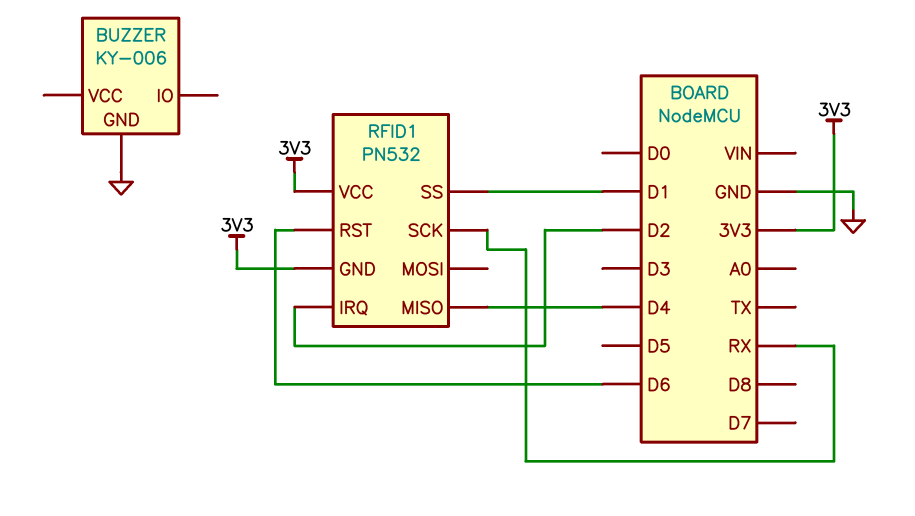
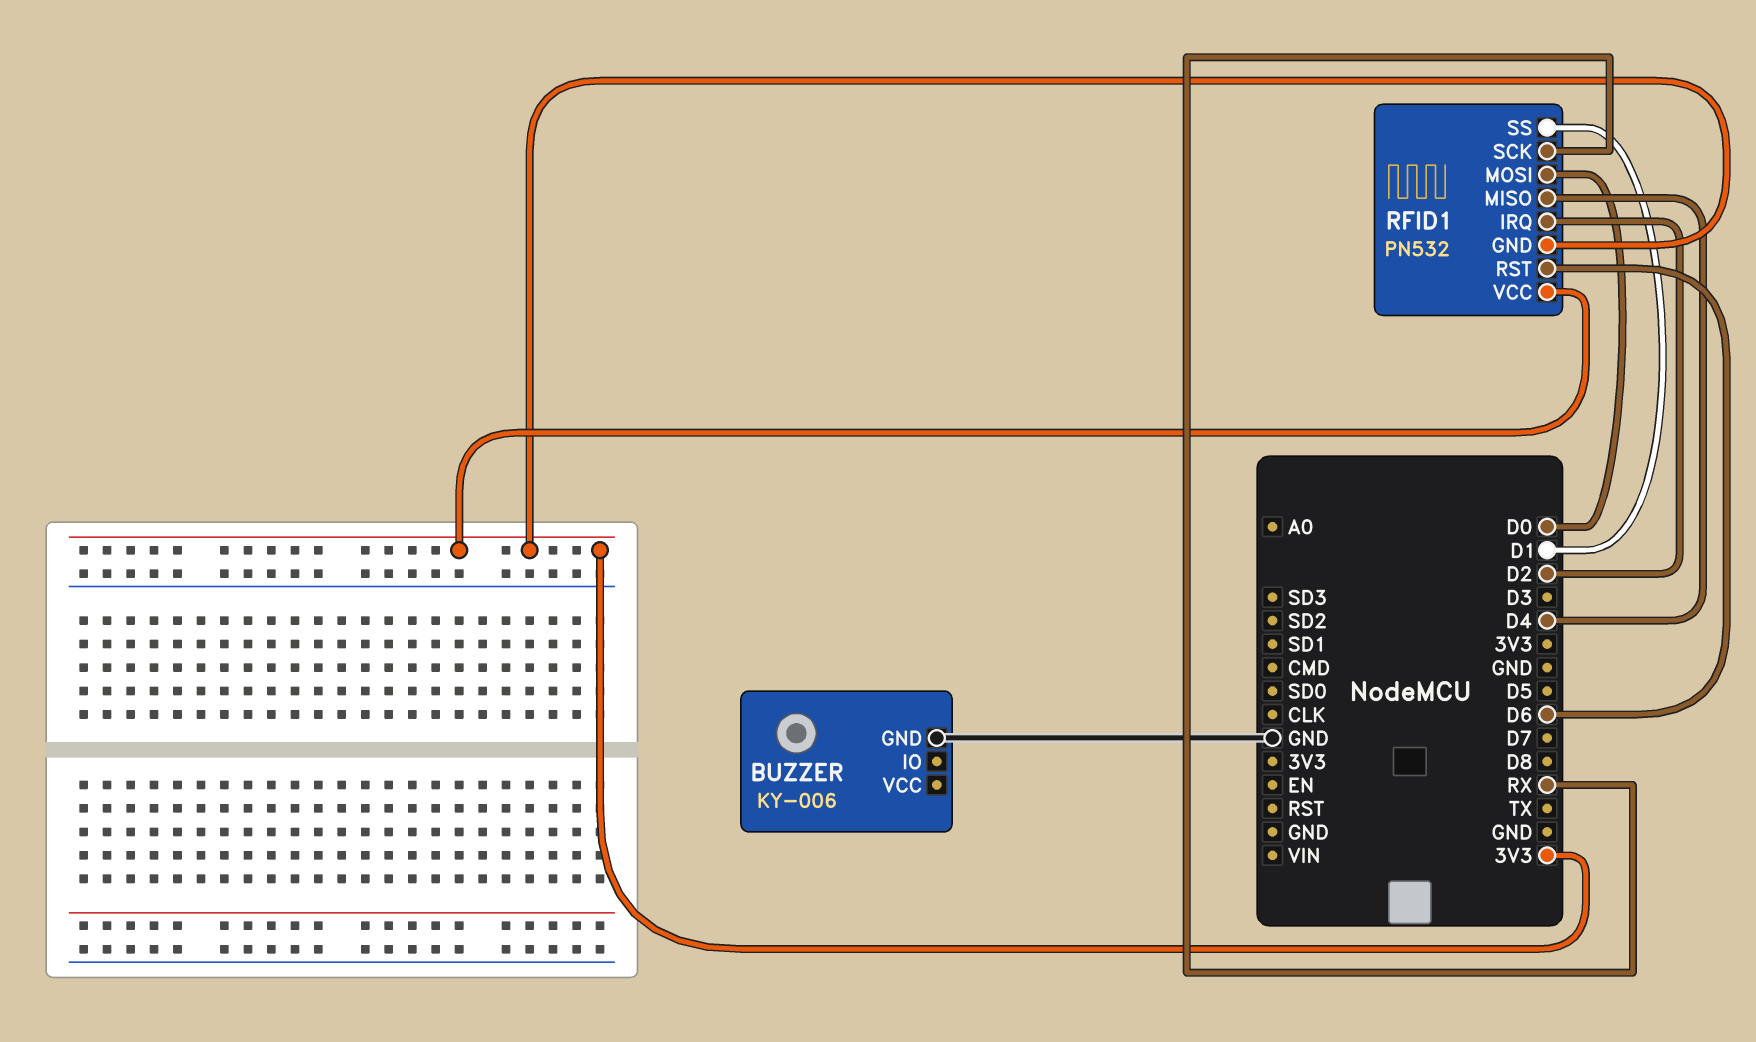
RFID1 pin MOSI: none -> D0

